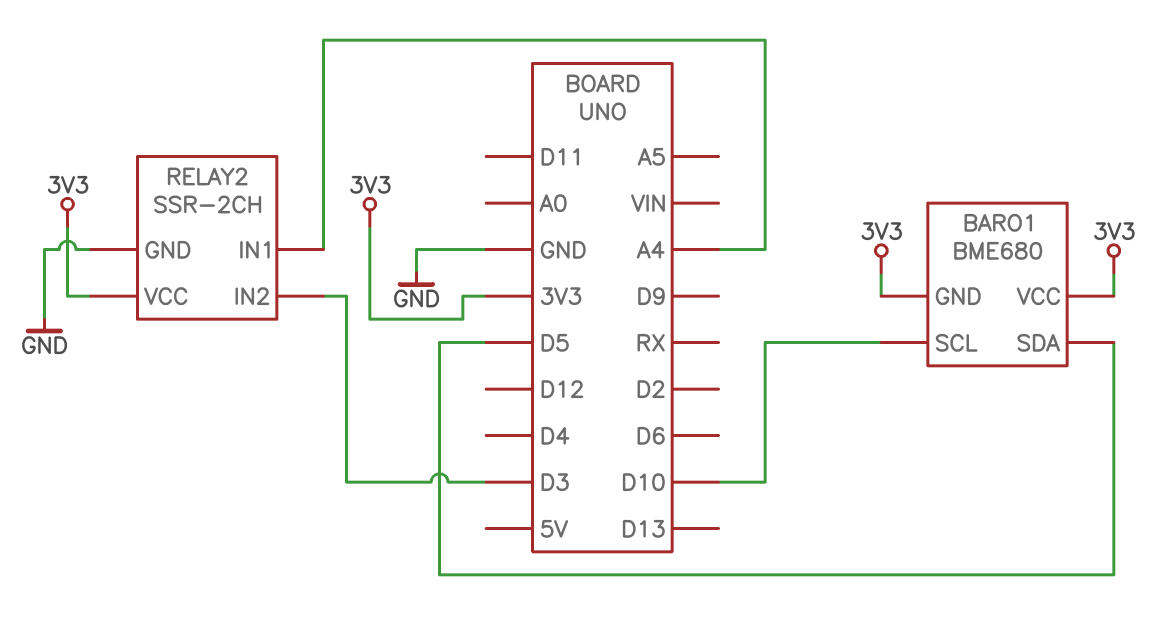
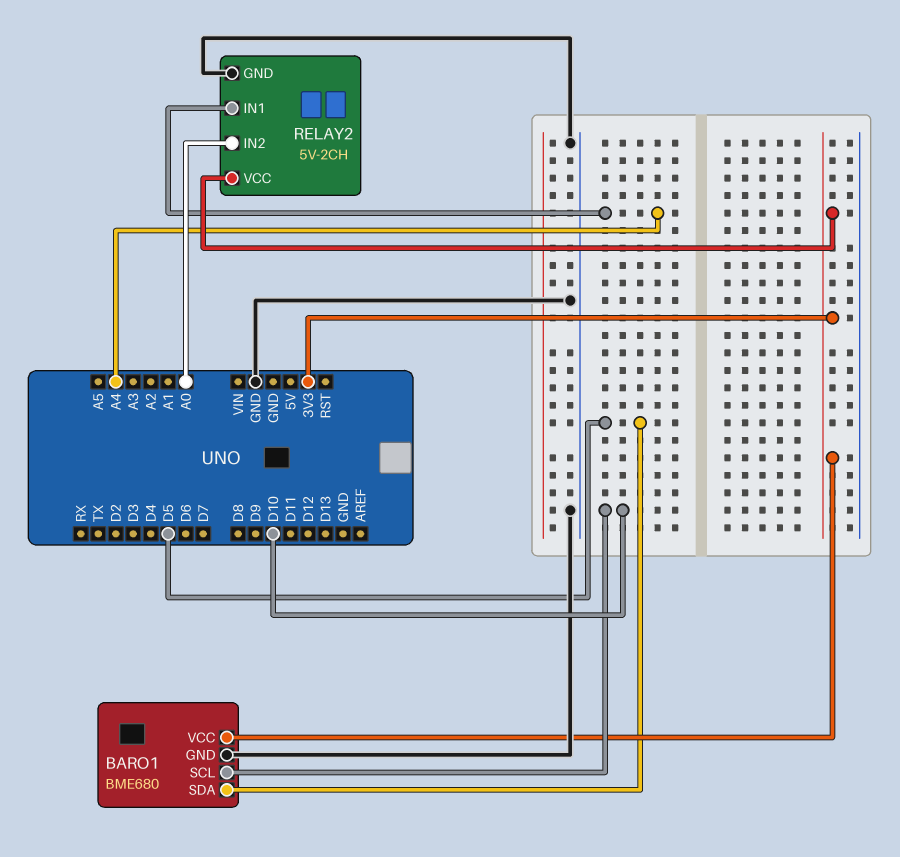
BARO1 pin GND: 3V3 -> GND
RELAY2: SSR-2CH -> 5V-2CH
RELAY2 pin IN2: D3 -> A0

